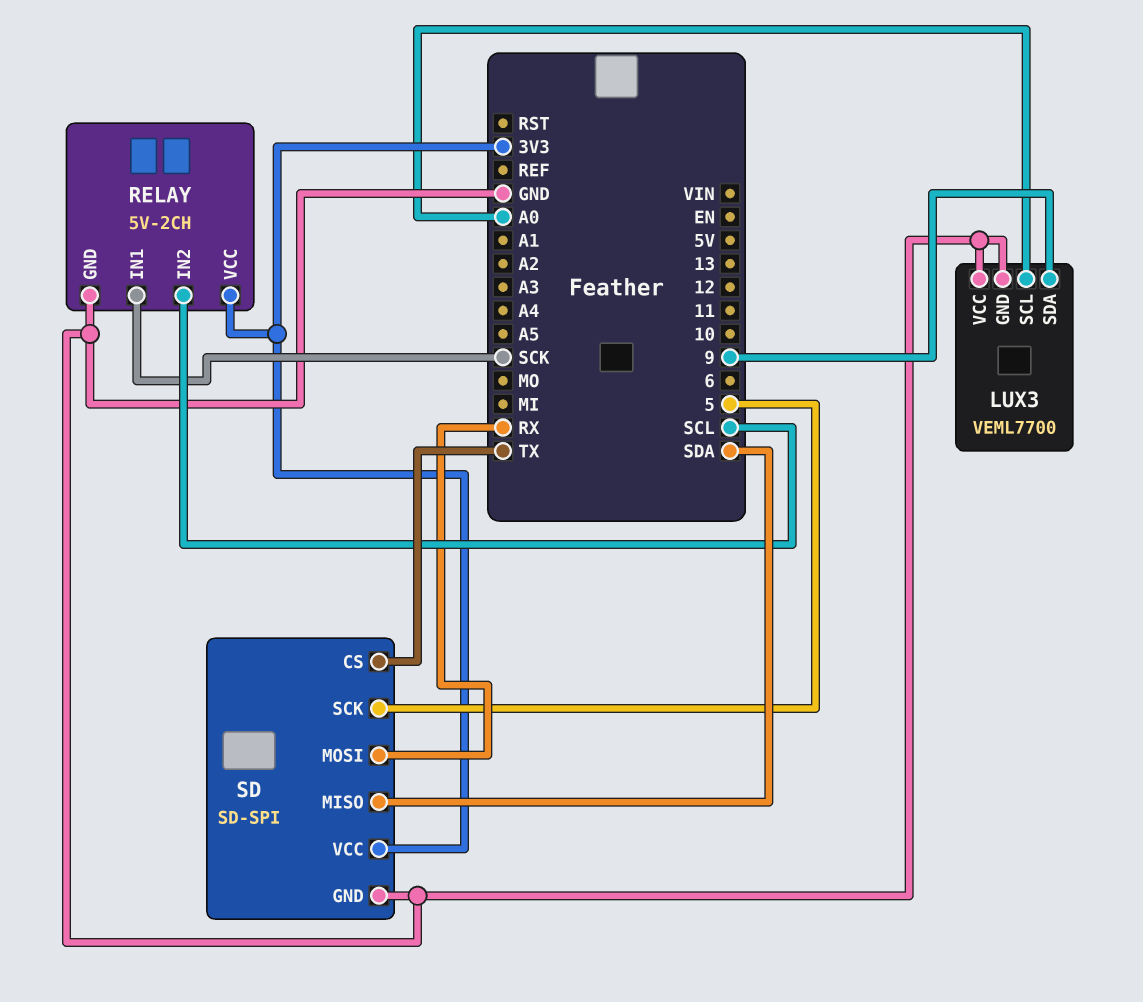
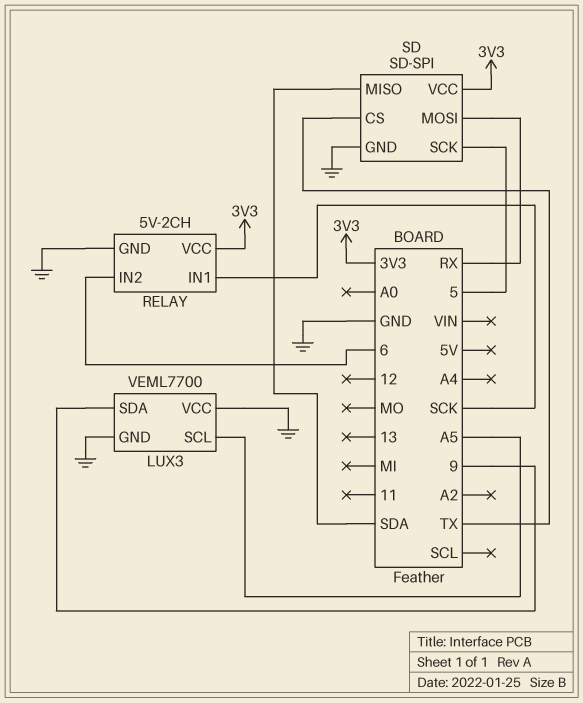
LUX3 pin SCL: A0 -> A5
RELAY pin IN2: SCL -> 6

